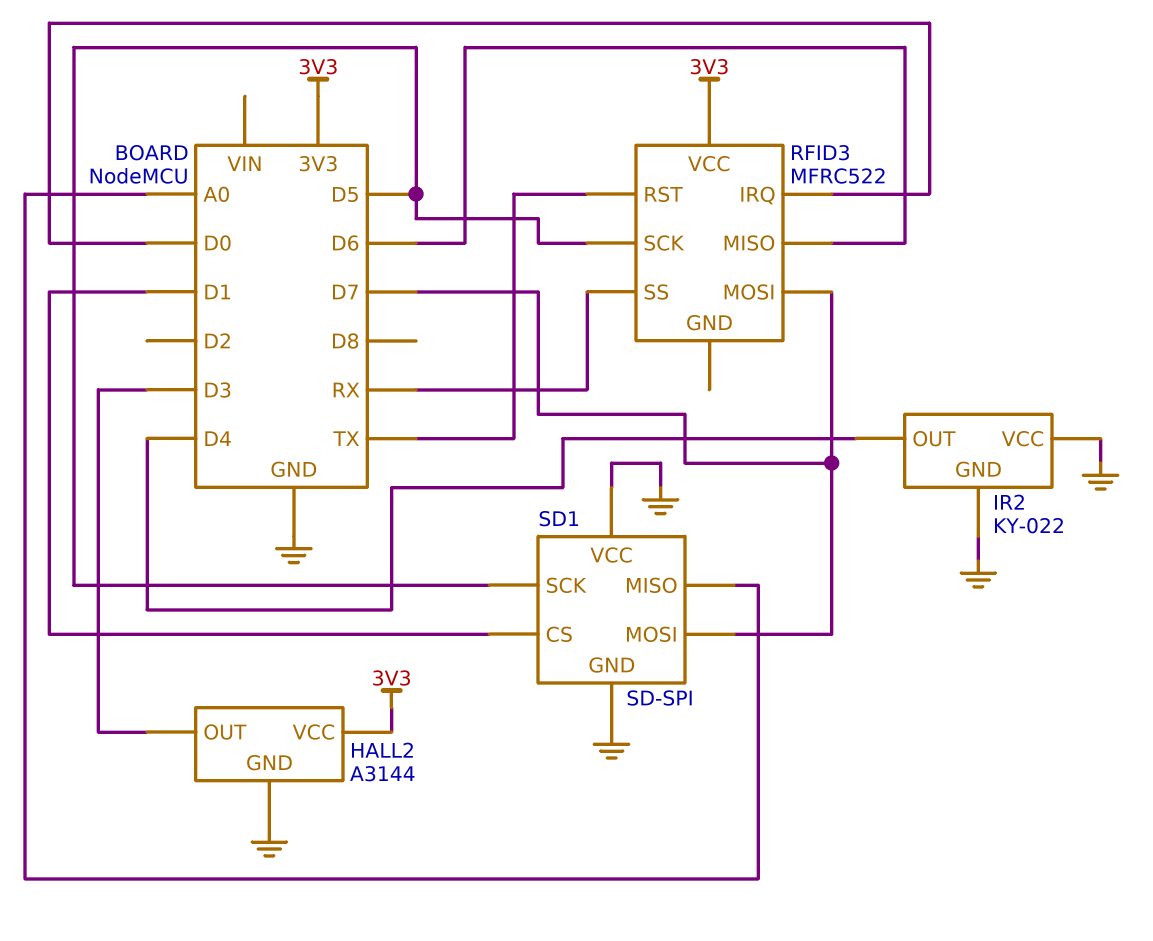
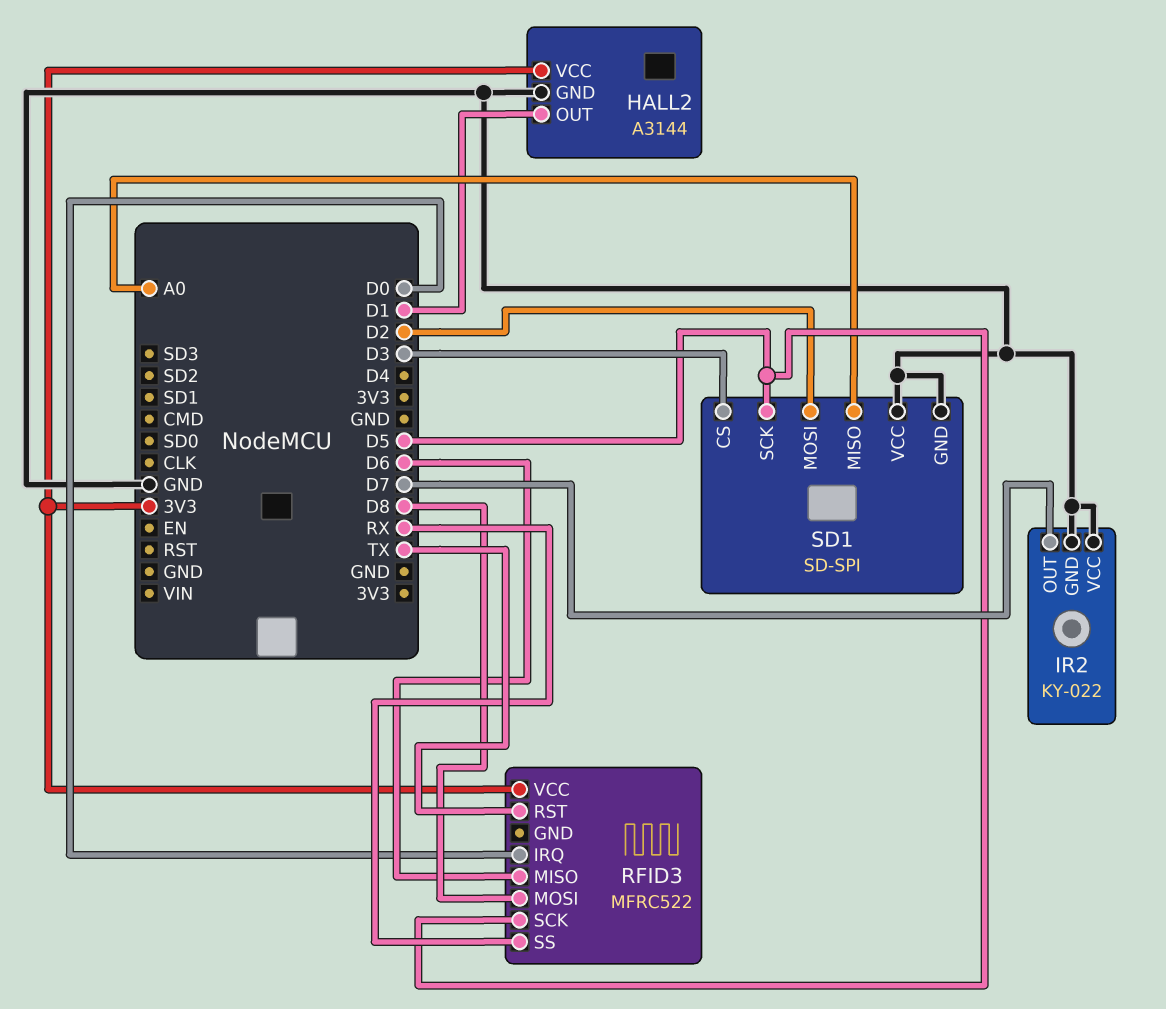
HALL2 pin OUT: D3 -> D1
IR2 pin OUT: D4 -> D7
RFID3 pin MOSI: D7 -> D8
SD1 pin CS: D1 -> D3
SD1 pin MOSI: D7 -> D2

